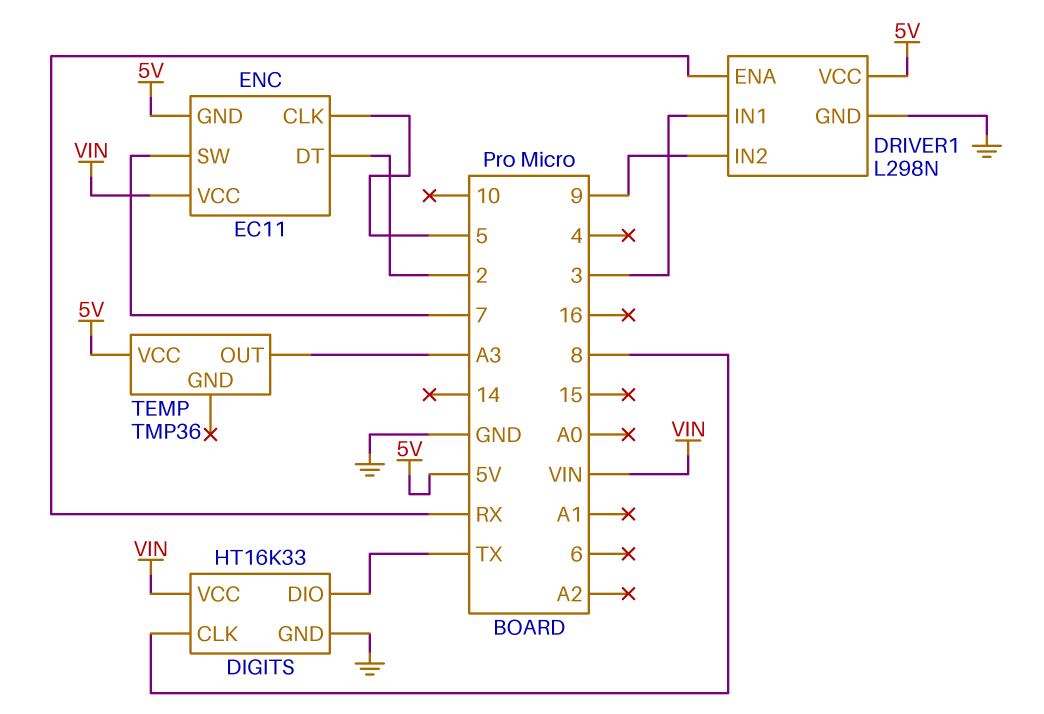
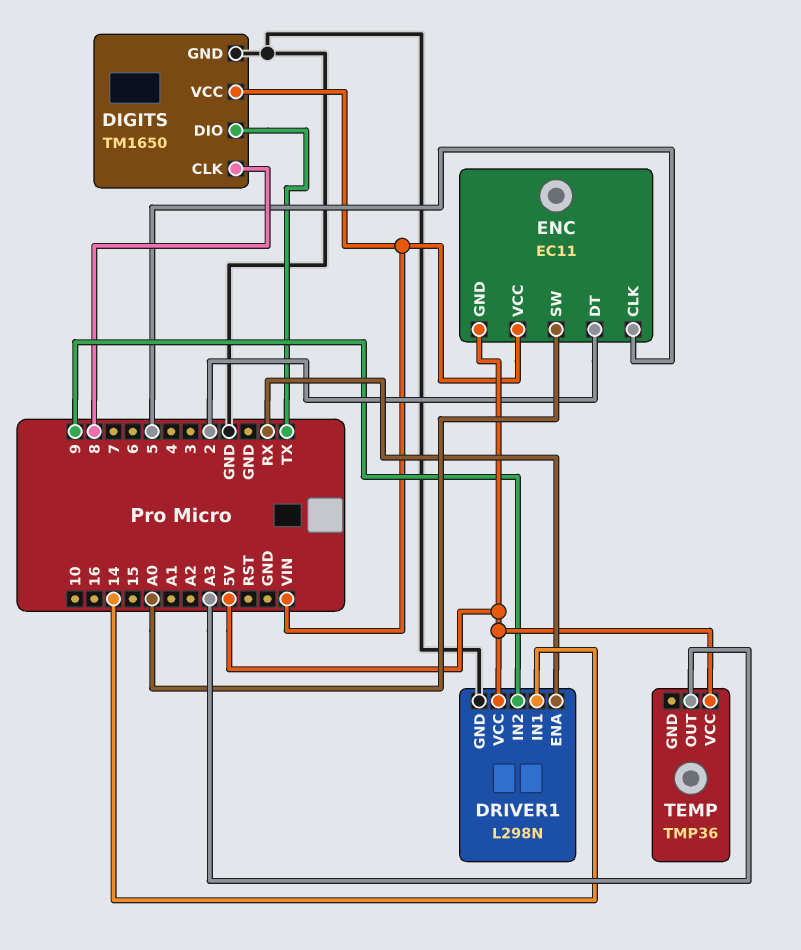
DIGITS: HT16K33 -> TM1650
DRIVER1 pin IN1: 3 -> 14
ENC pin SW: 7 -> A0

